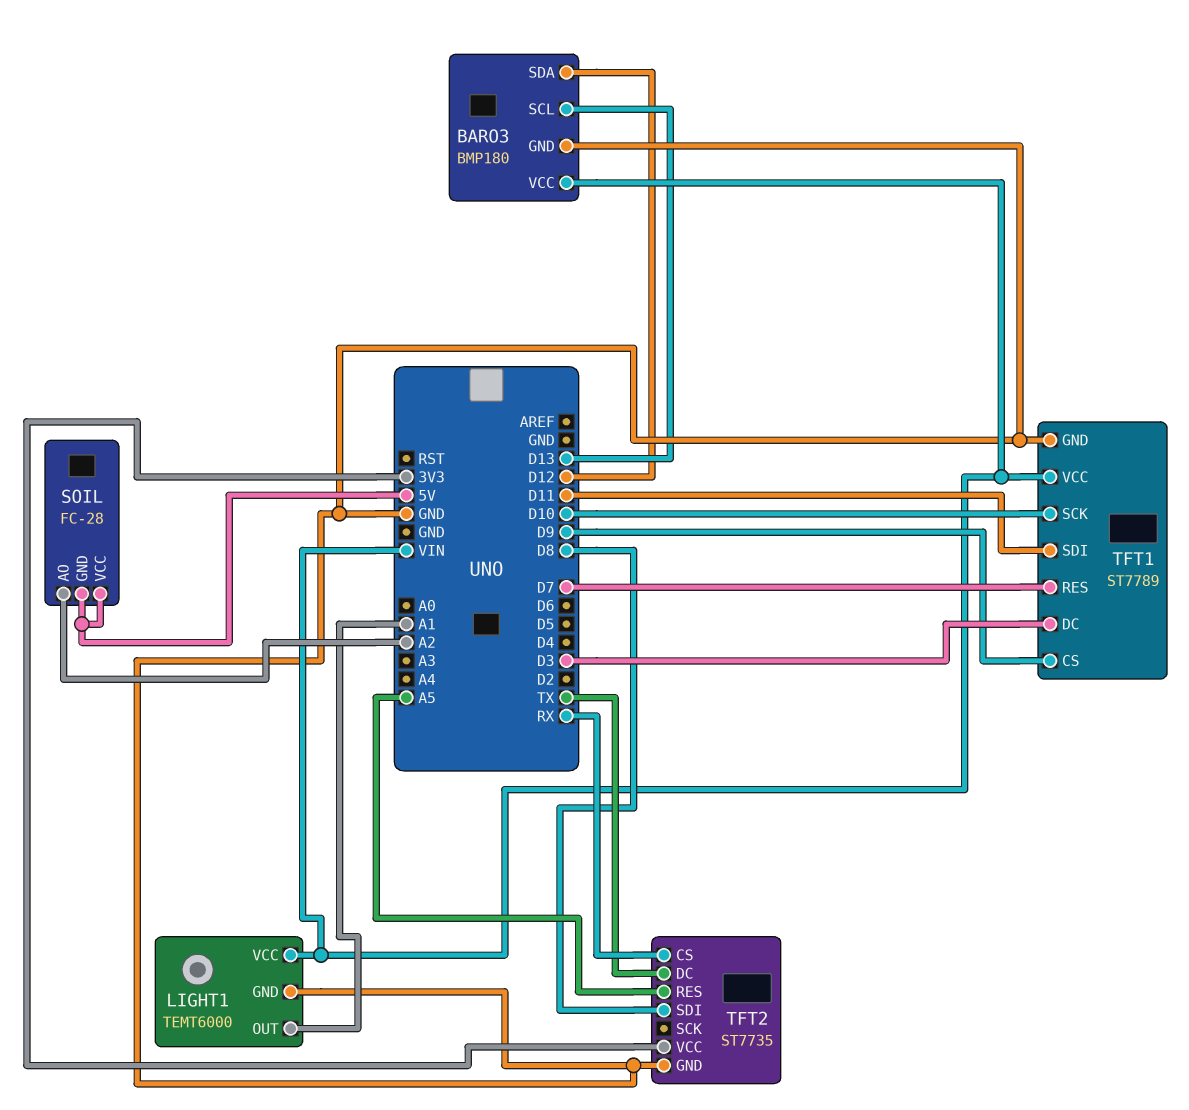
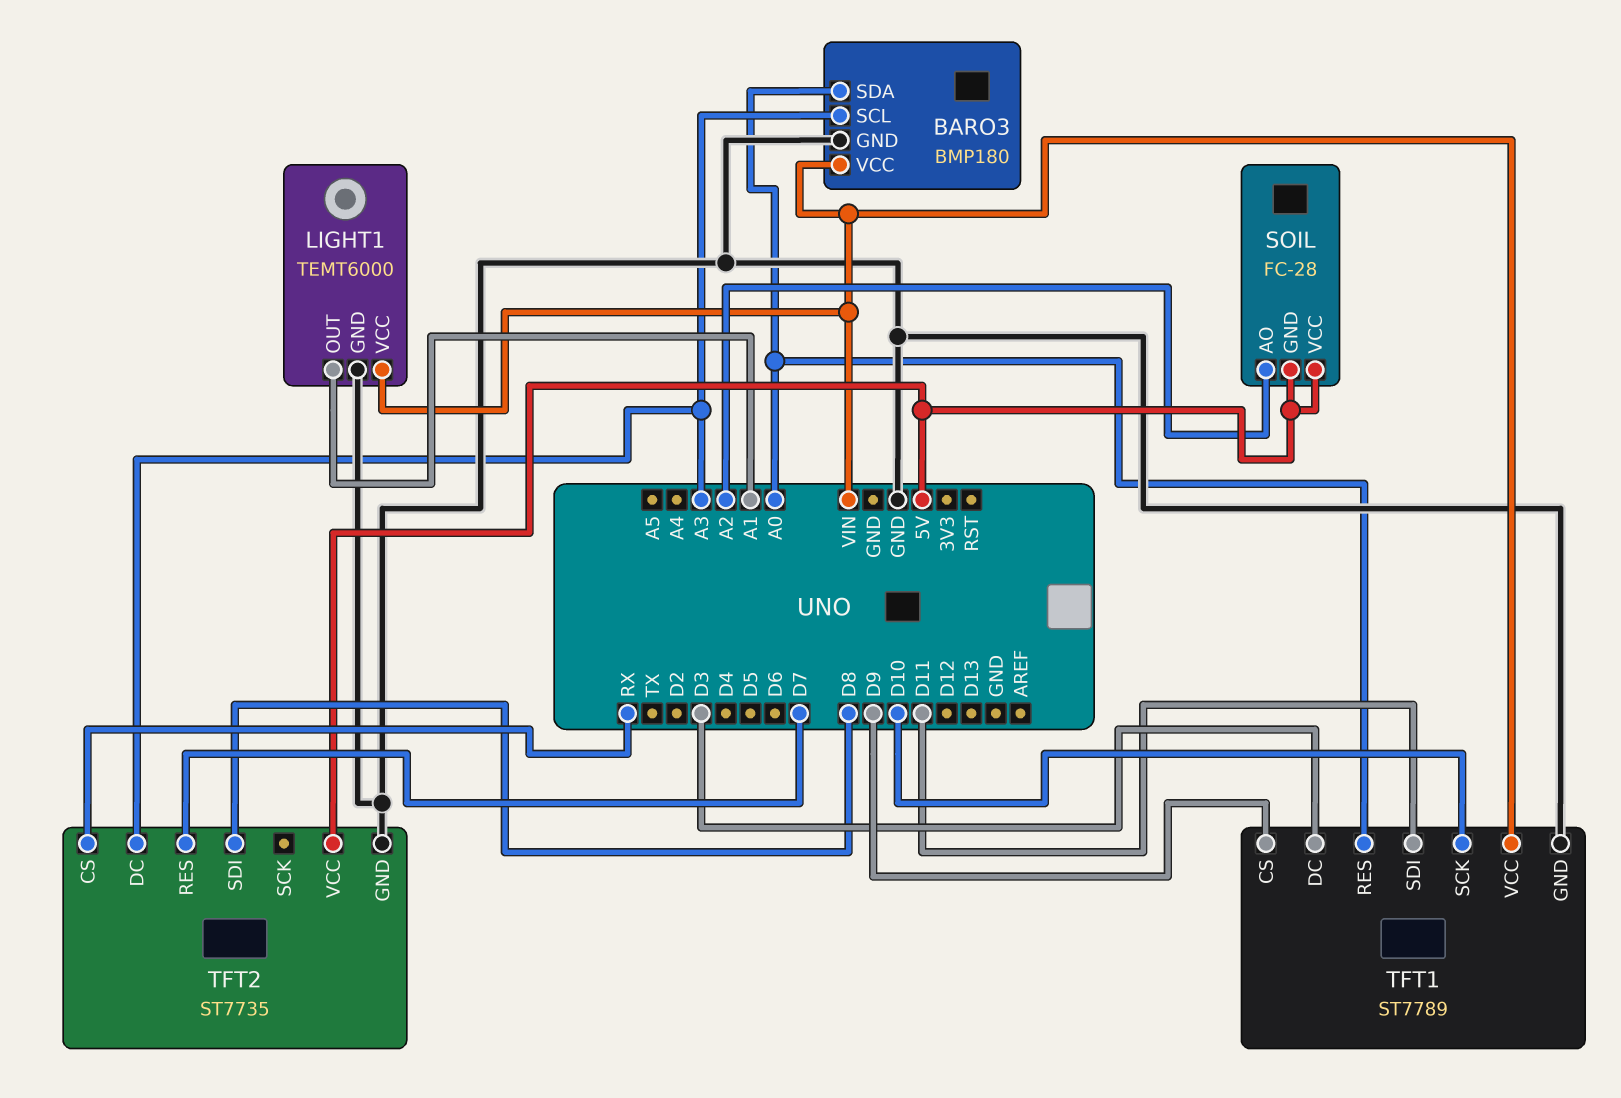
BARO3 pin SCL: D13 -> A3
BARO3 pin SDA: D12 -> A0
TFT1 pin RES: D7 -> A0
TFT2 pin DC: TX -> A3
TFT2 pin RES: A5 -> D7
TFT2 pin VCC: 3V3 -> 5V

